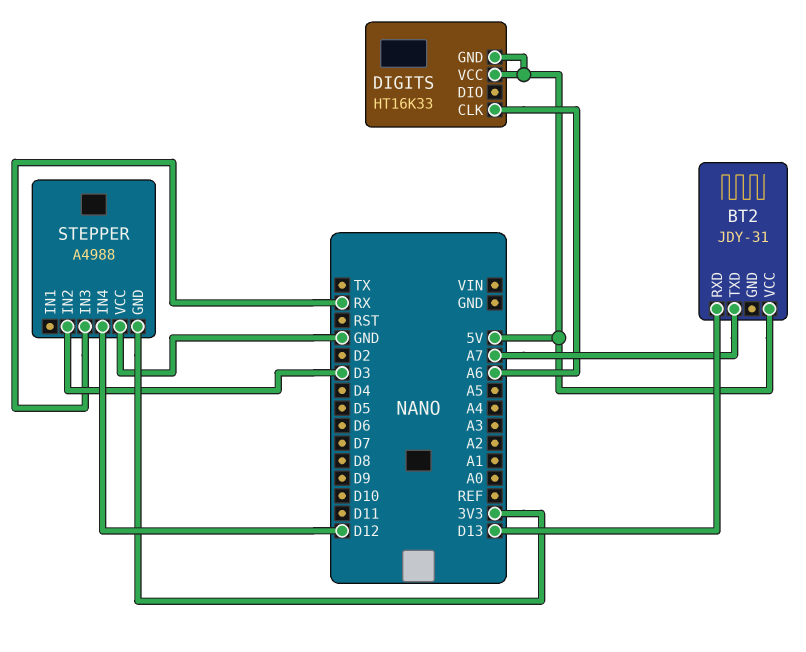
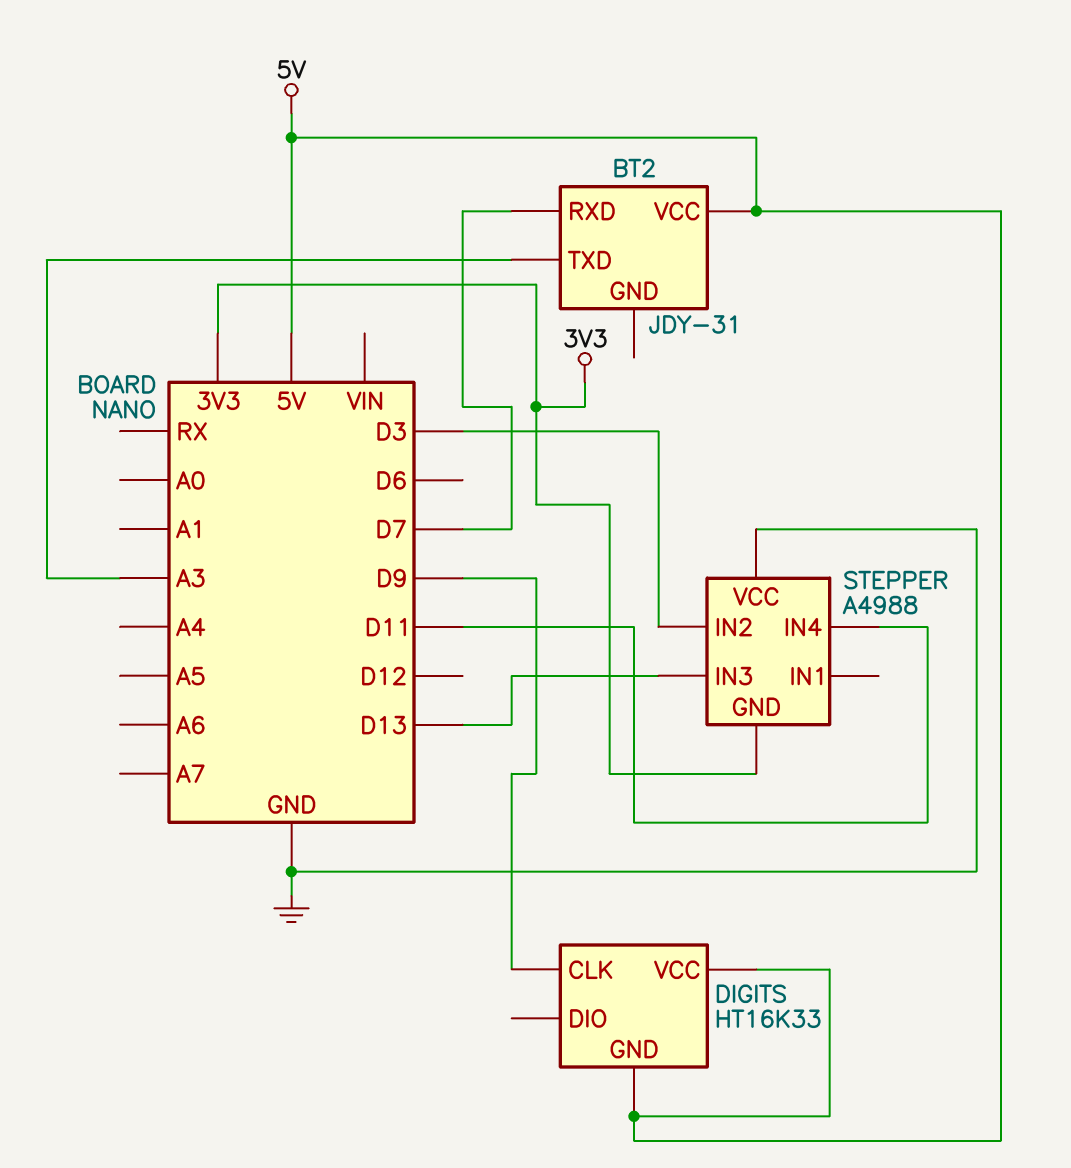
BT2 pin RXD: D13 -> D7
BT2 pin TXD: A7 -> A3
DIGITS pin CLK: A6 -> D9
STEPPER pin IN3: RX -> D13
STEPPER pin IN4: D12 -> D11

